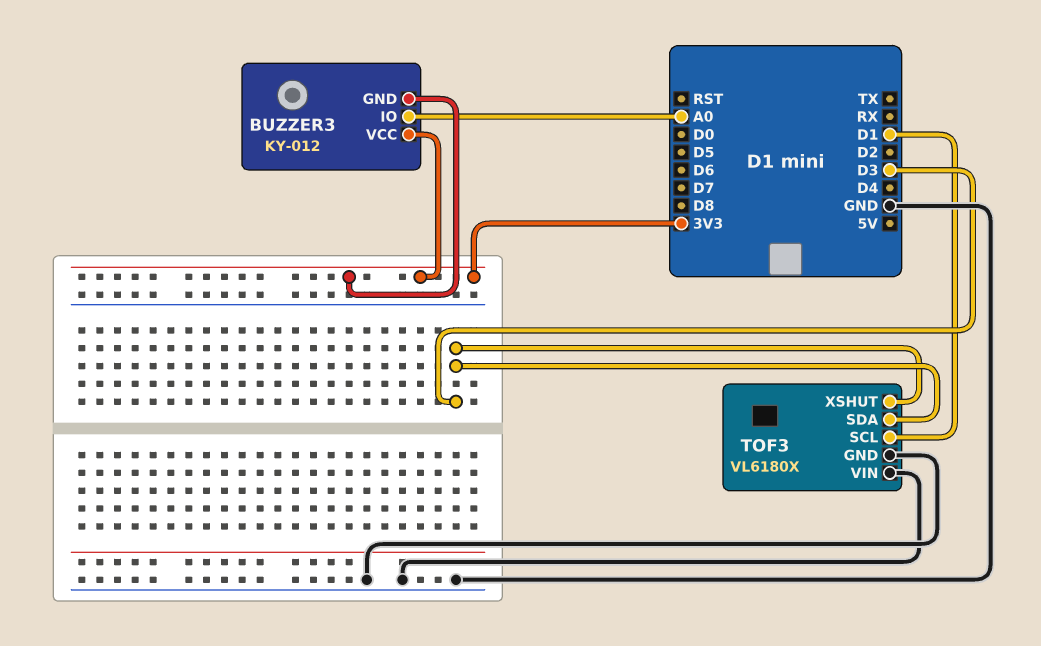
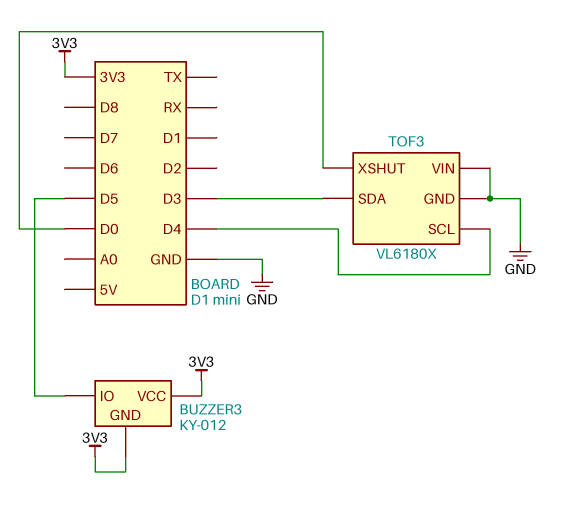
BUZZER3 pin IO: A0 -> D5
TOF3 pin SCL: D1 -> D4
TOF3 pin XSHUT: D3 -> D0

